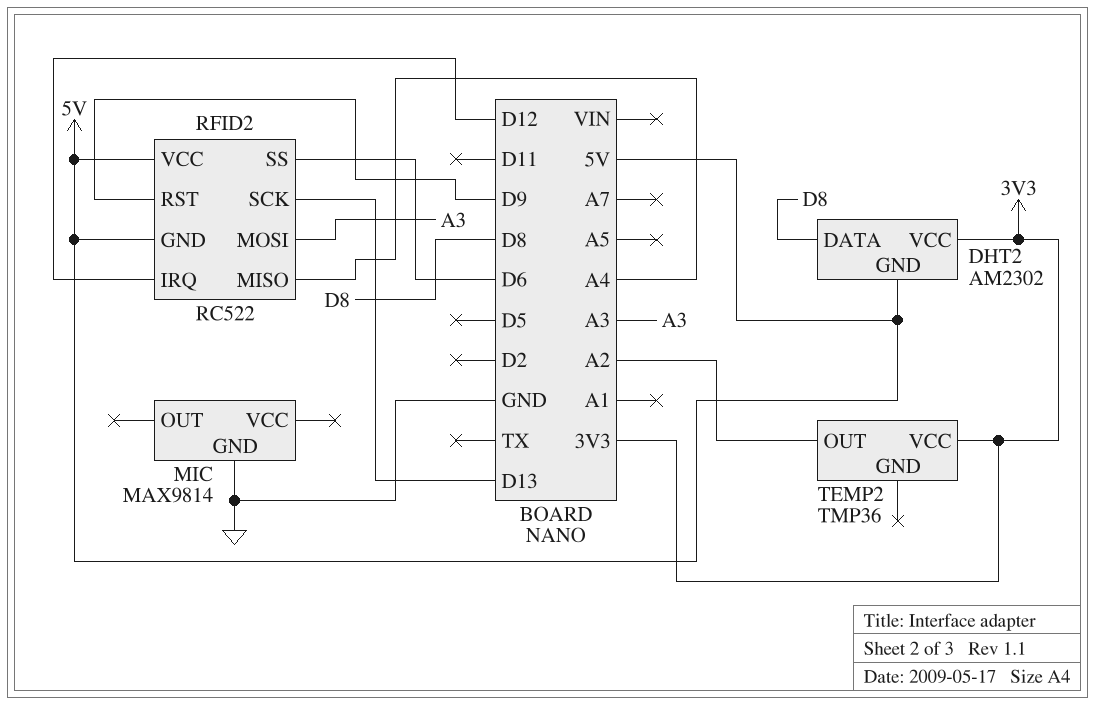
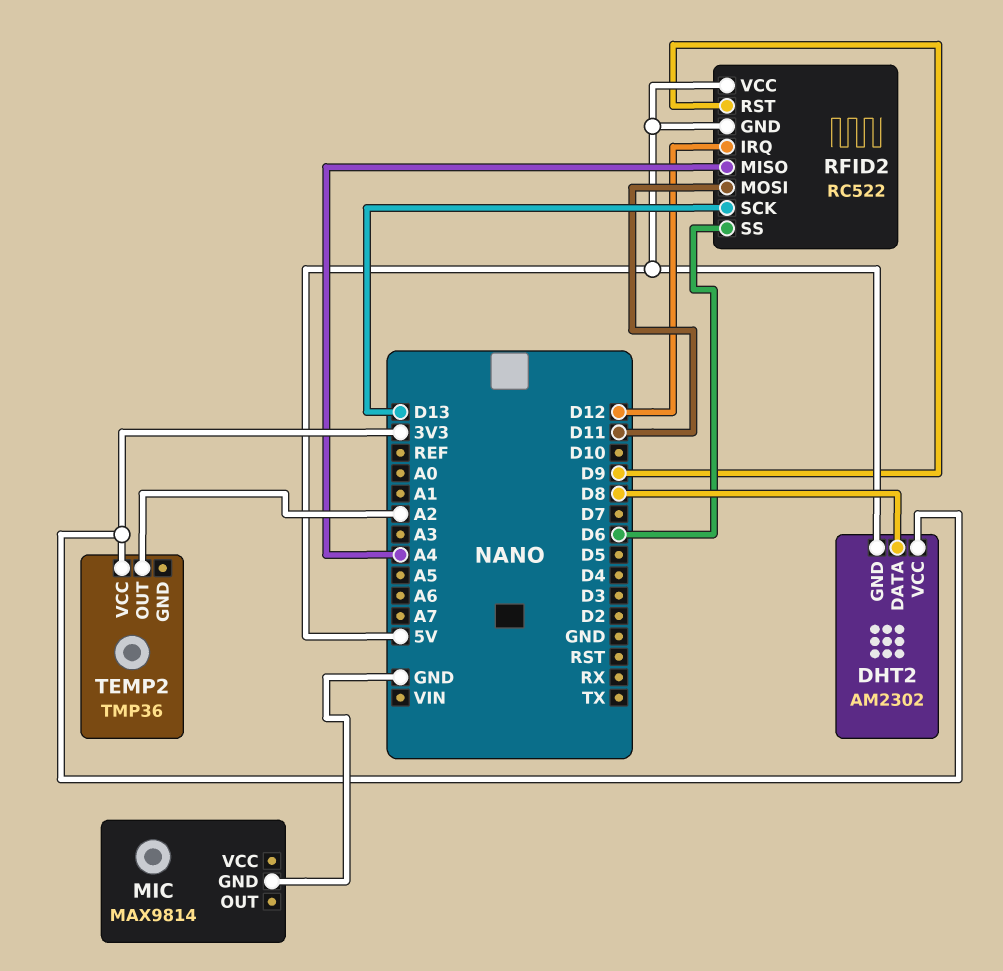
RFID2 pin MOSI: A3 -> D11

